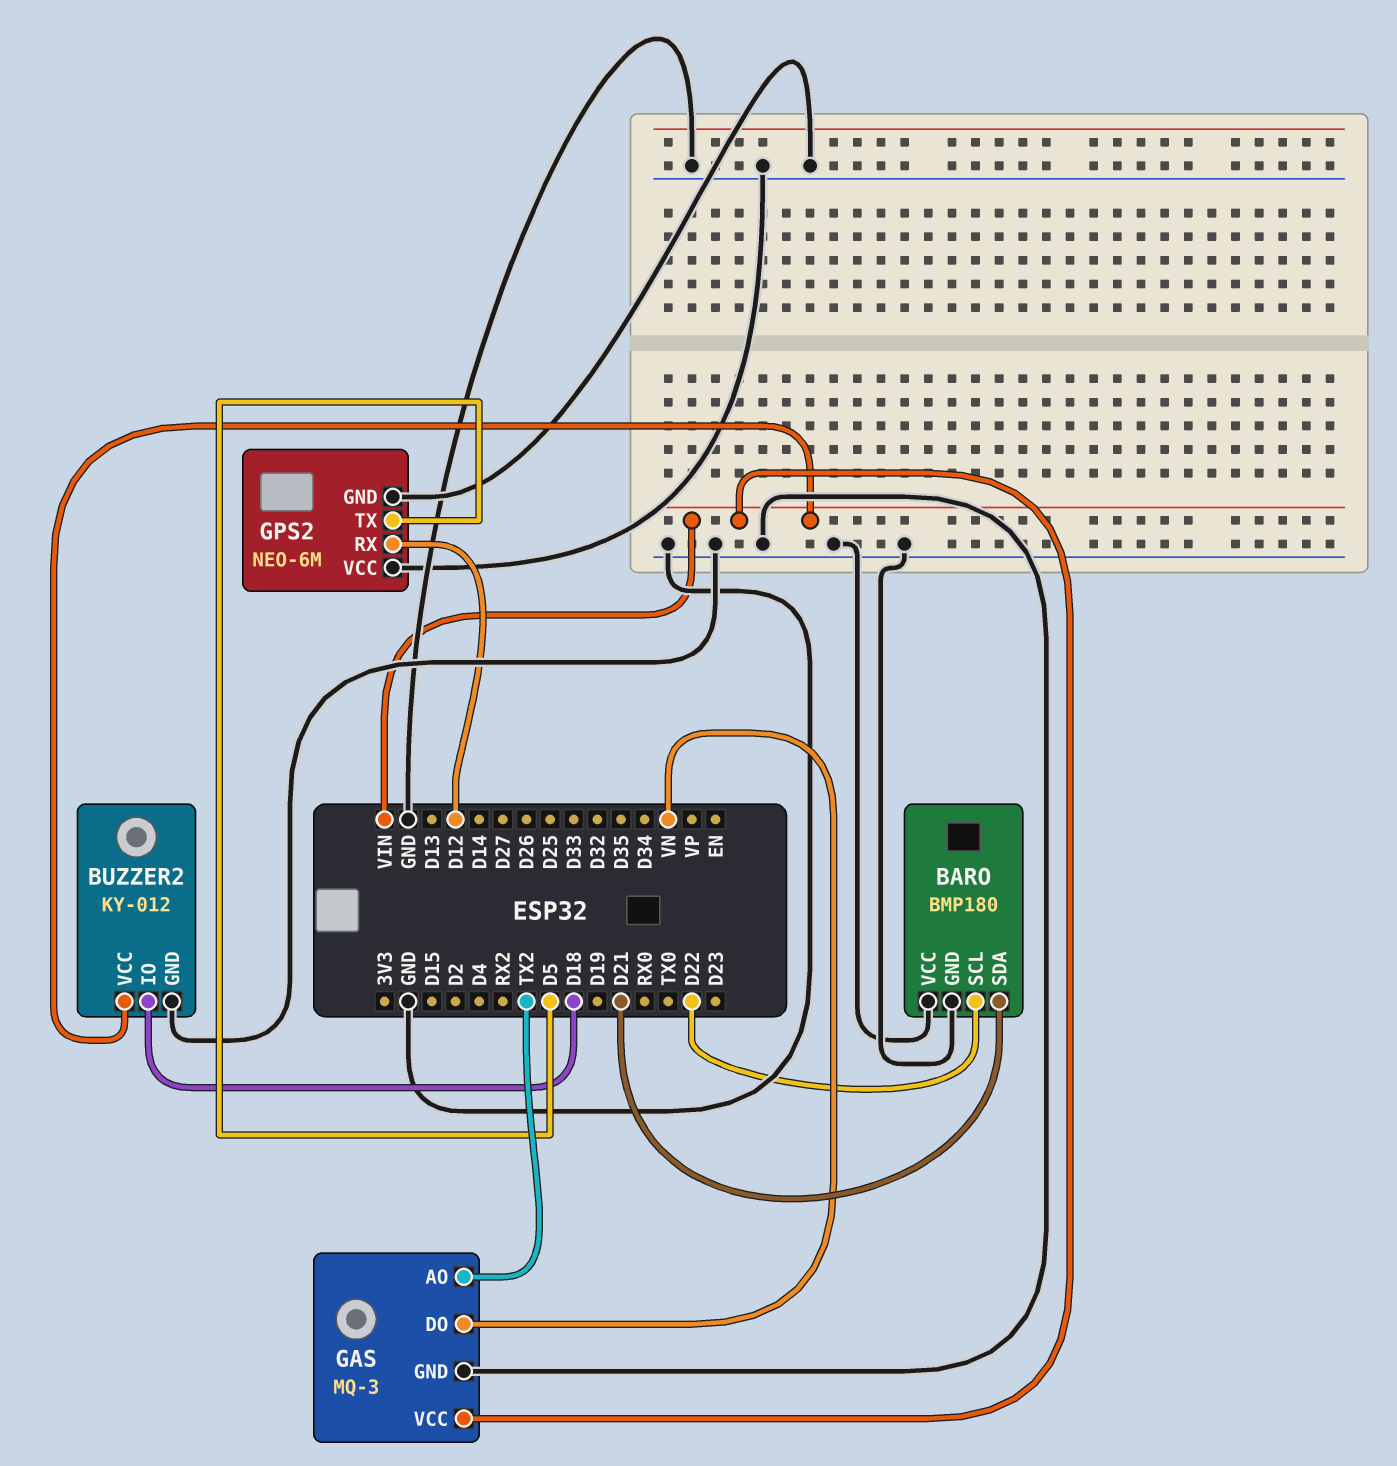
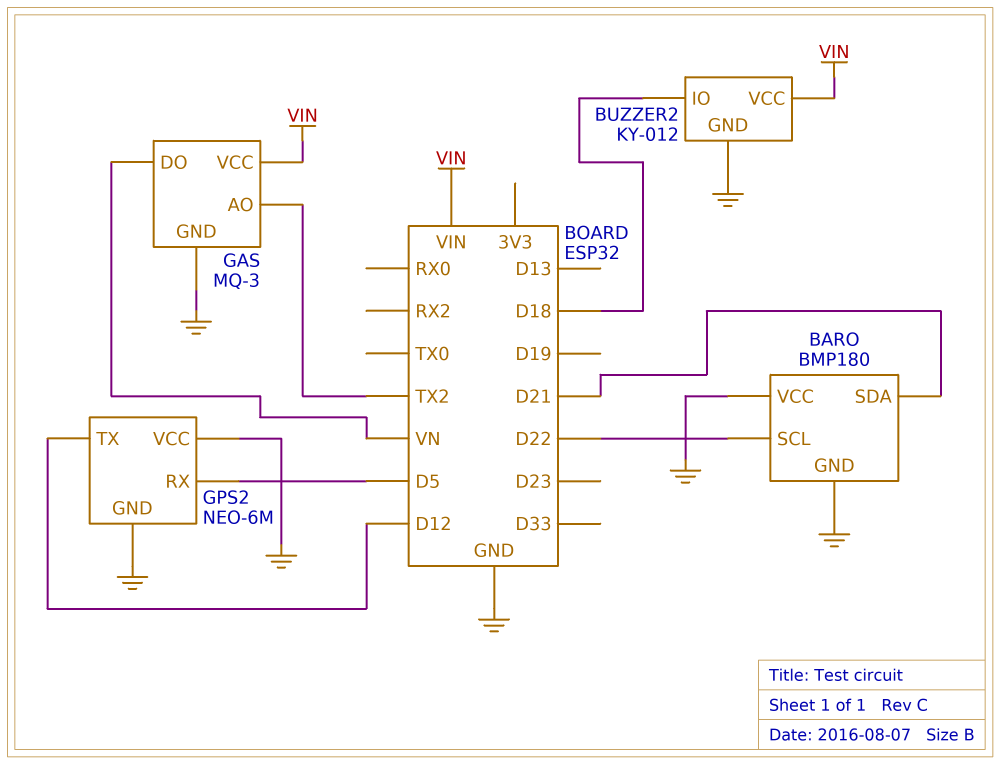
GPS2 pin RX: D12 -> D5
GPS2 pin TX: D5 -> D12

